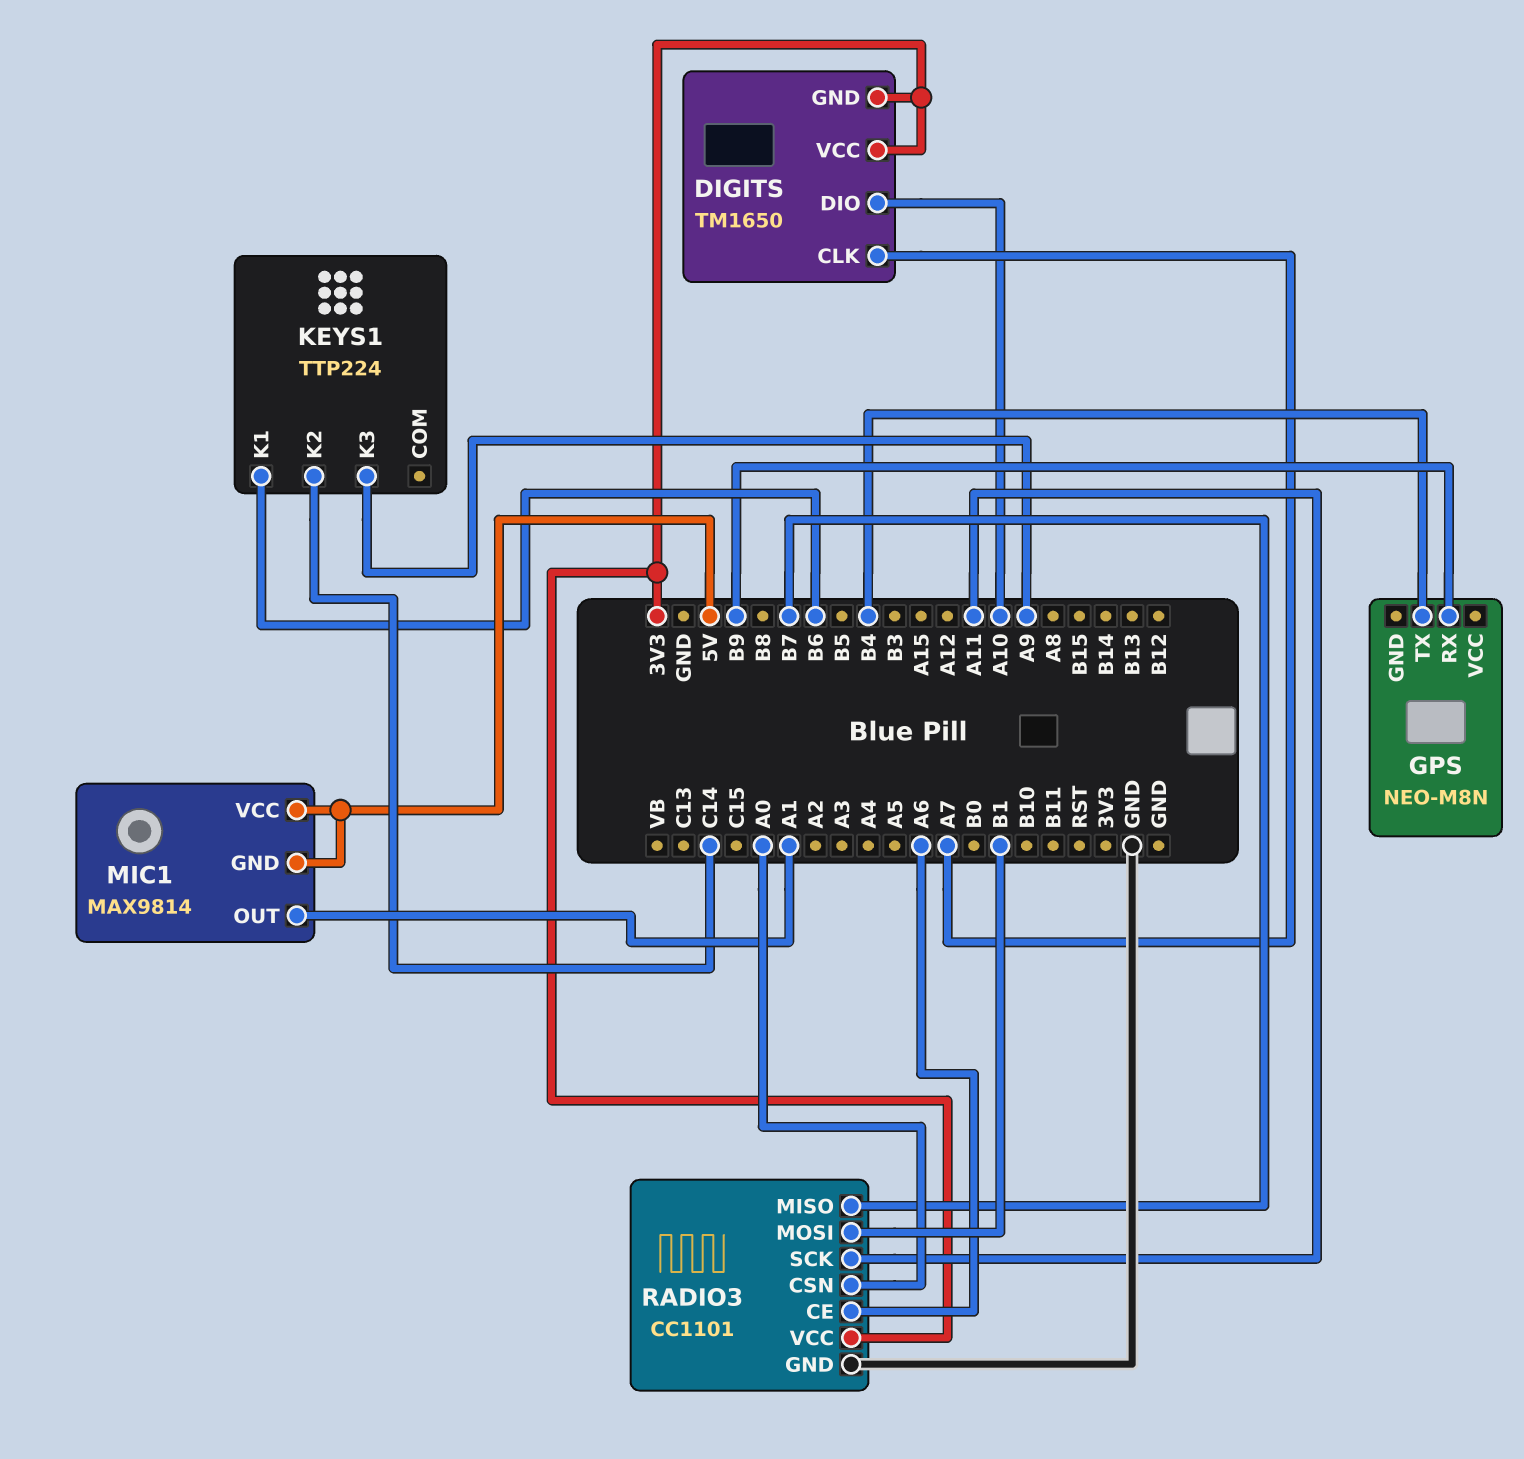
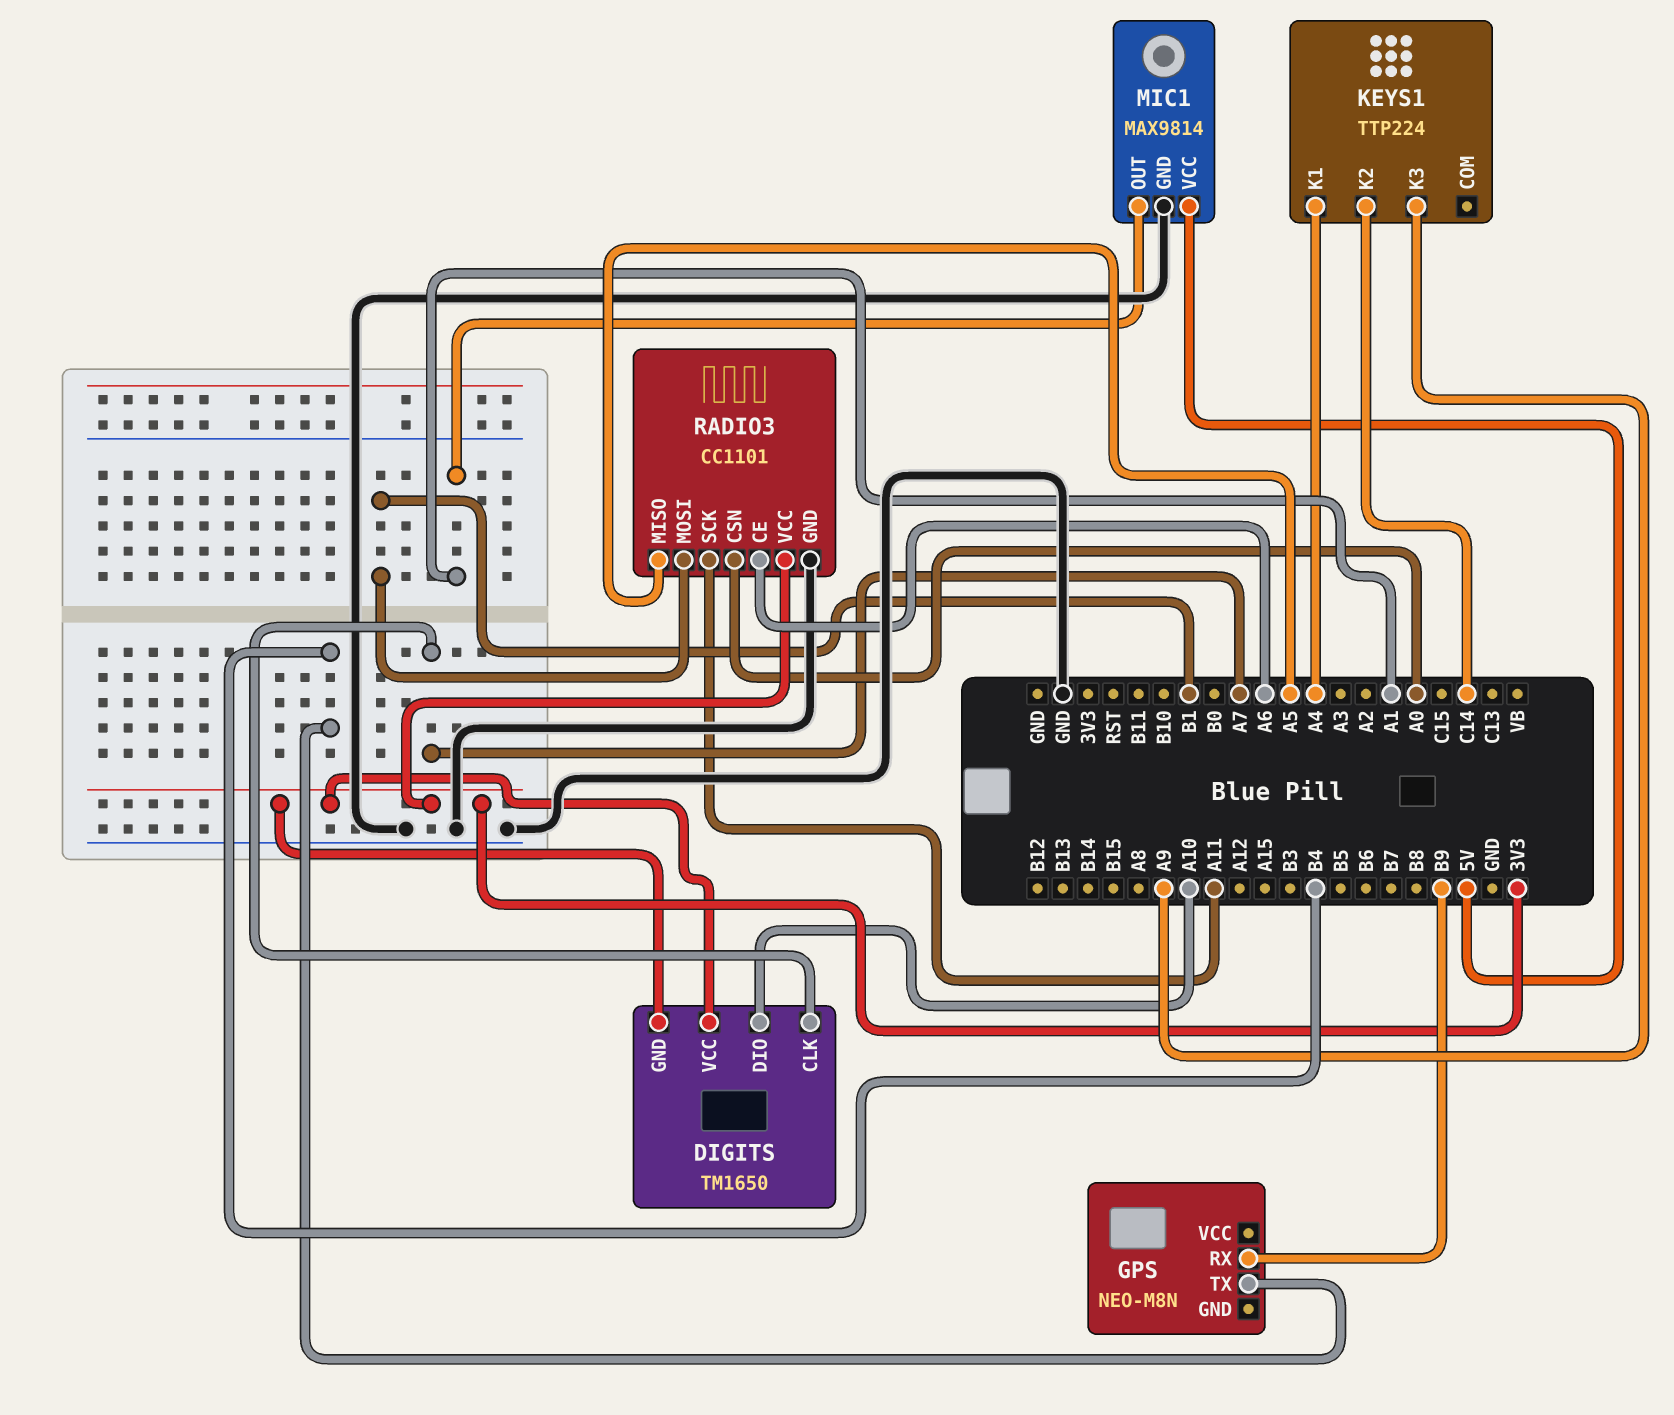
KEYS1 pin K1: B6 -> A4
MIC1 pin GND: 5V -> GND
RADIO3 pin MISO: B7 -> A5

